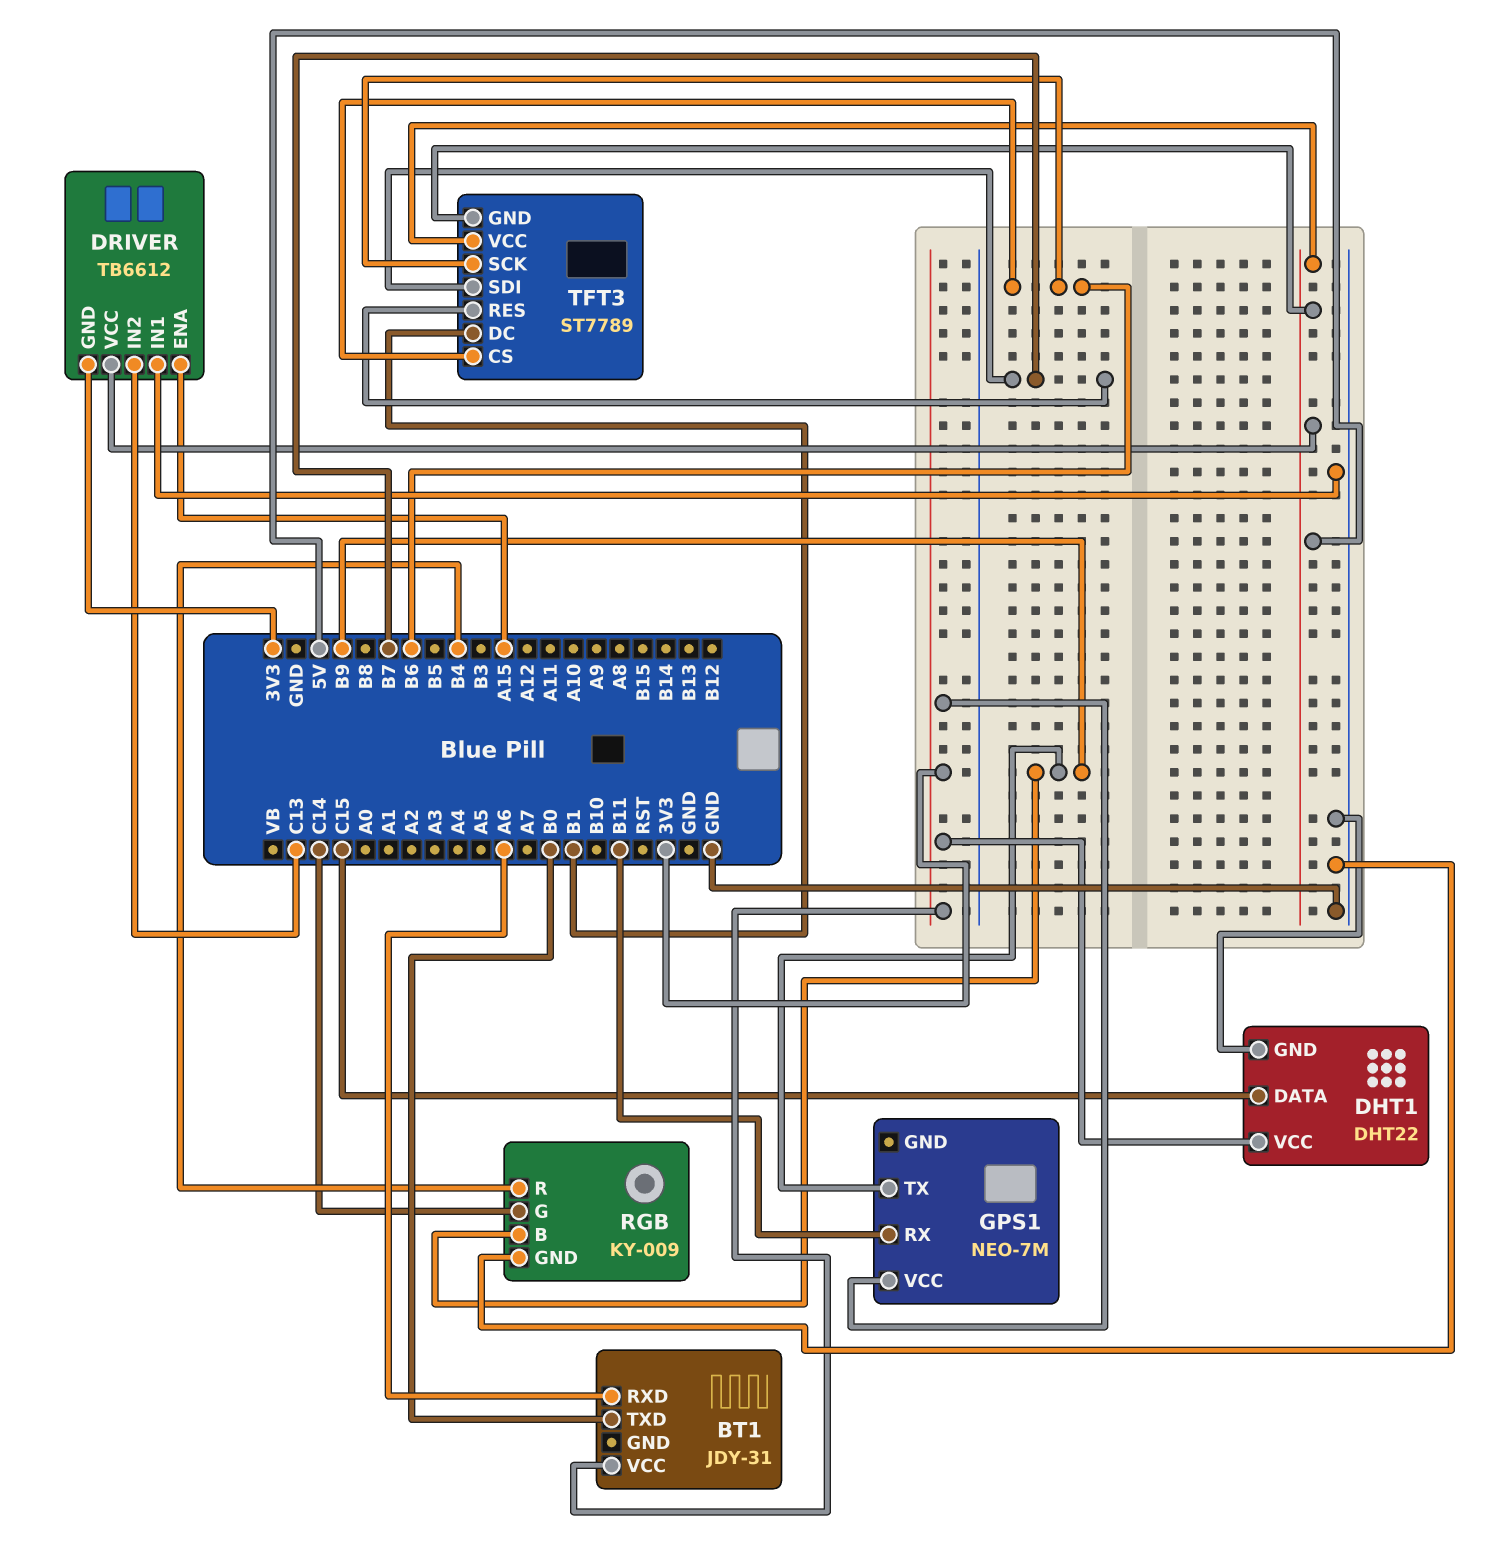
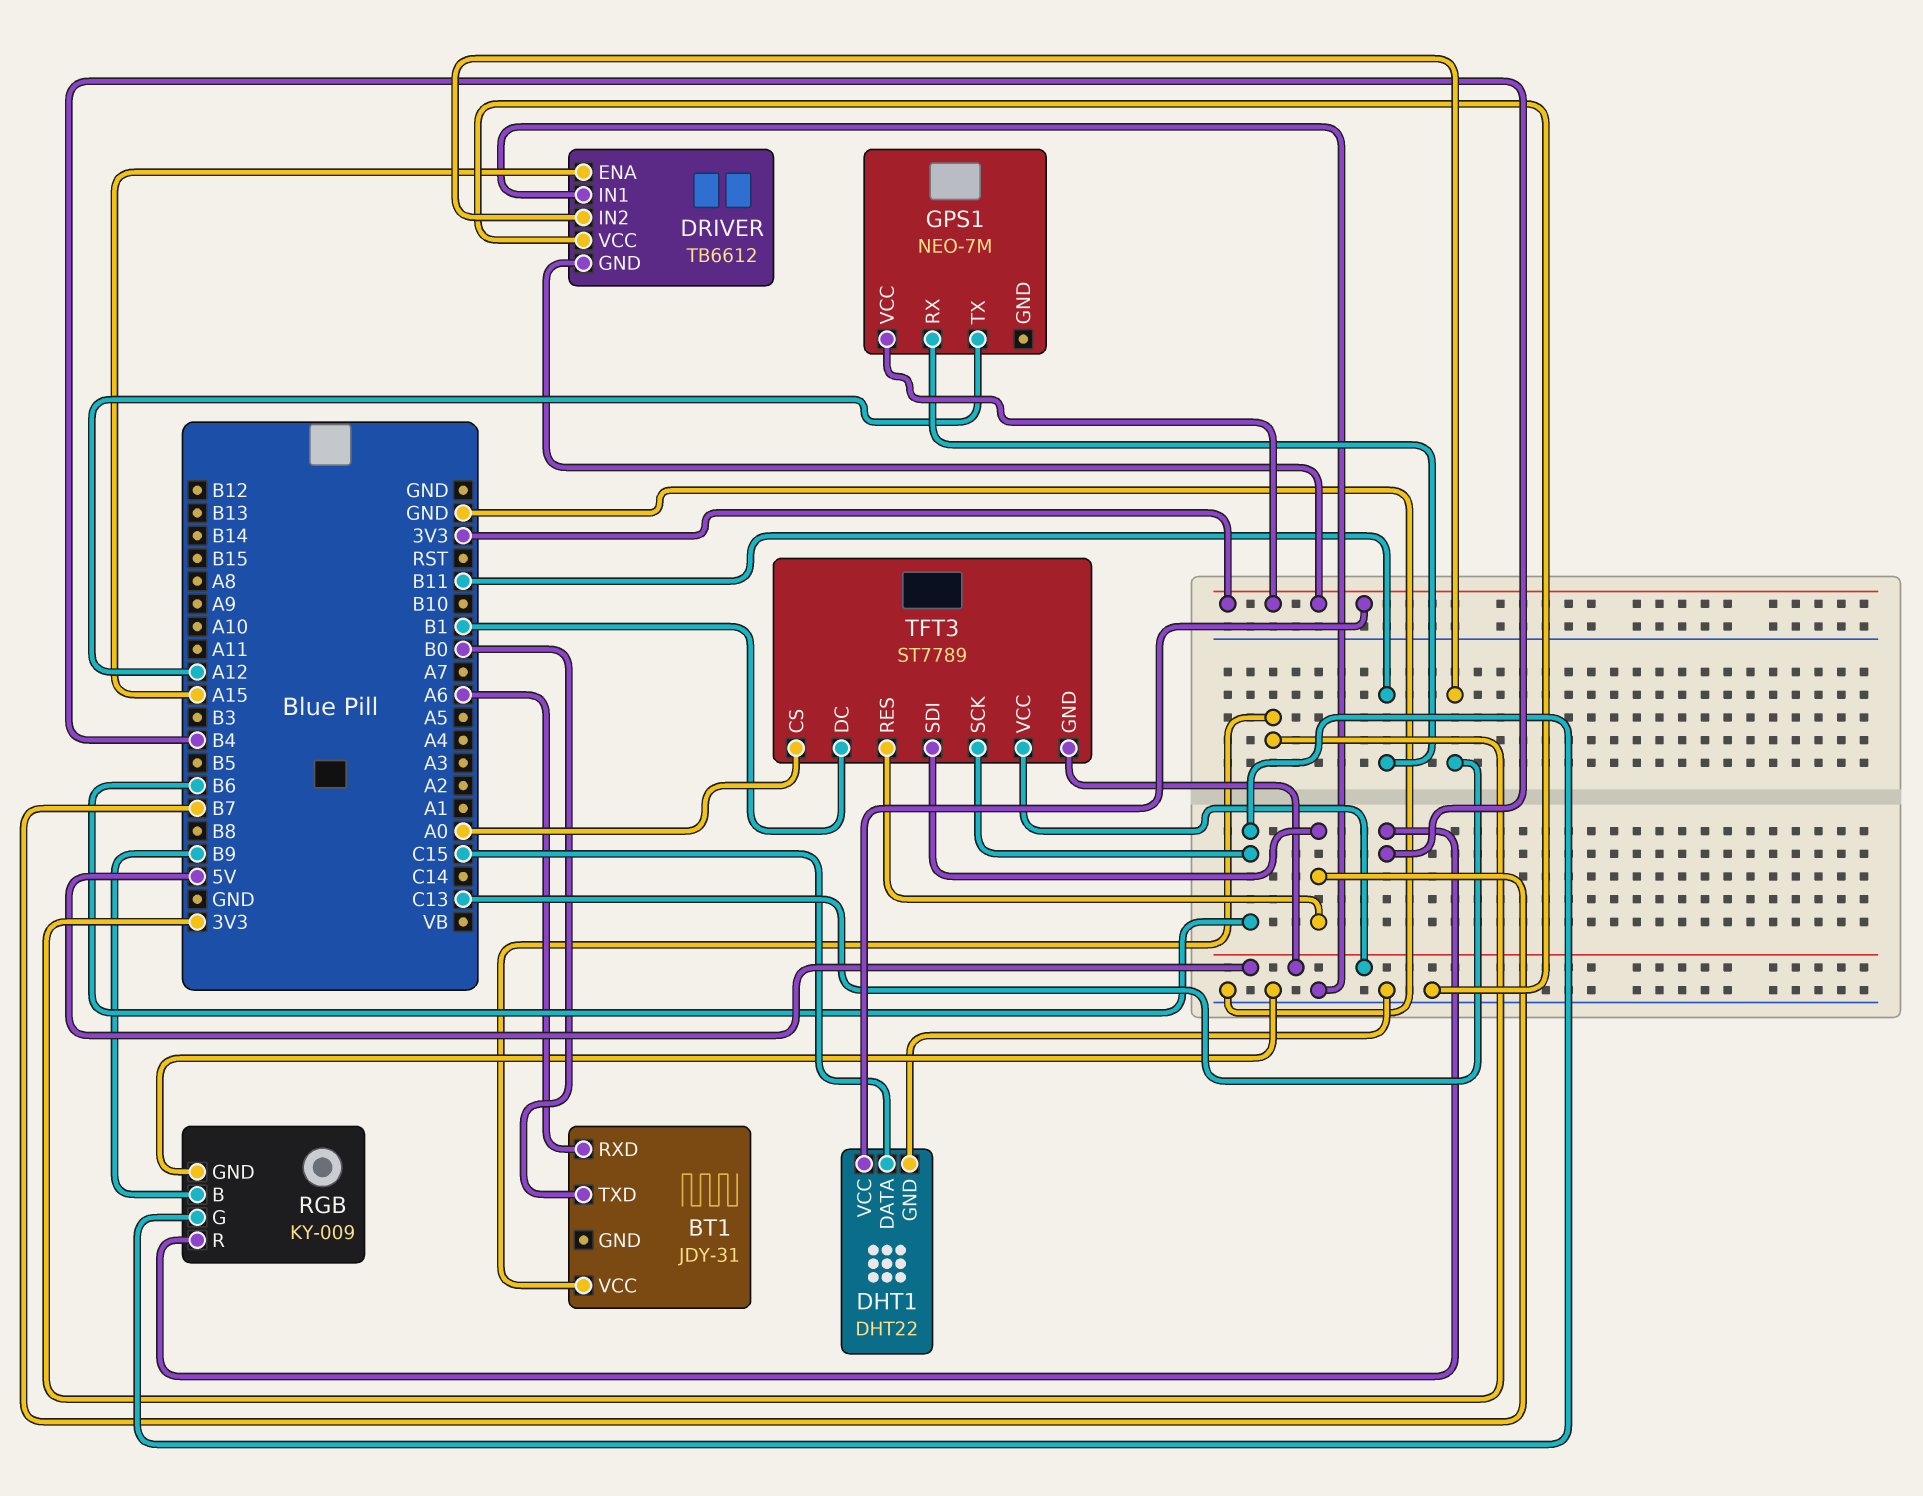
DRIVER pin VCC: 5V -> GND
GPS1 pin TX: B9 -> A12
RGB pin G: C14 -> B6
TFT3 pin CS: B6 -> A0

